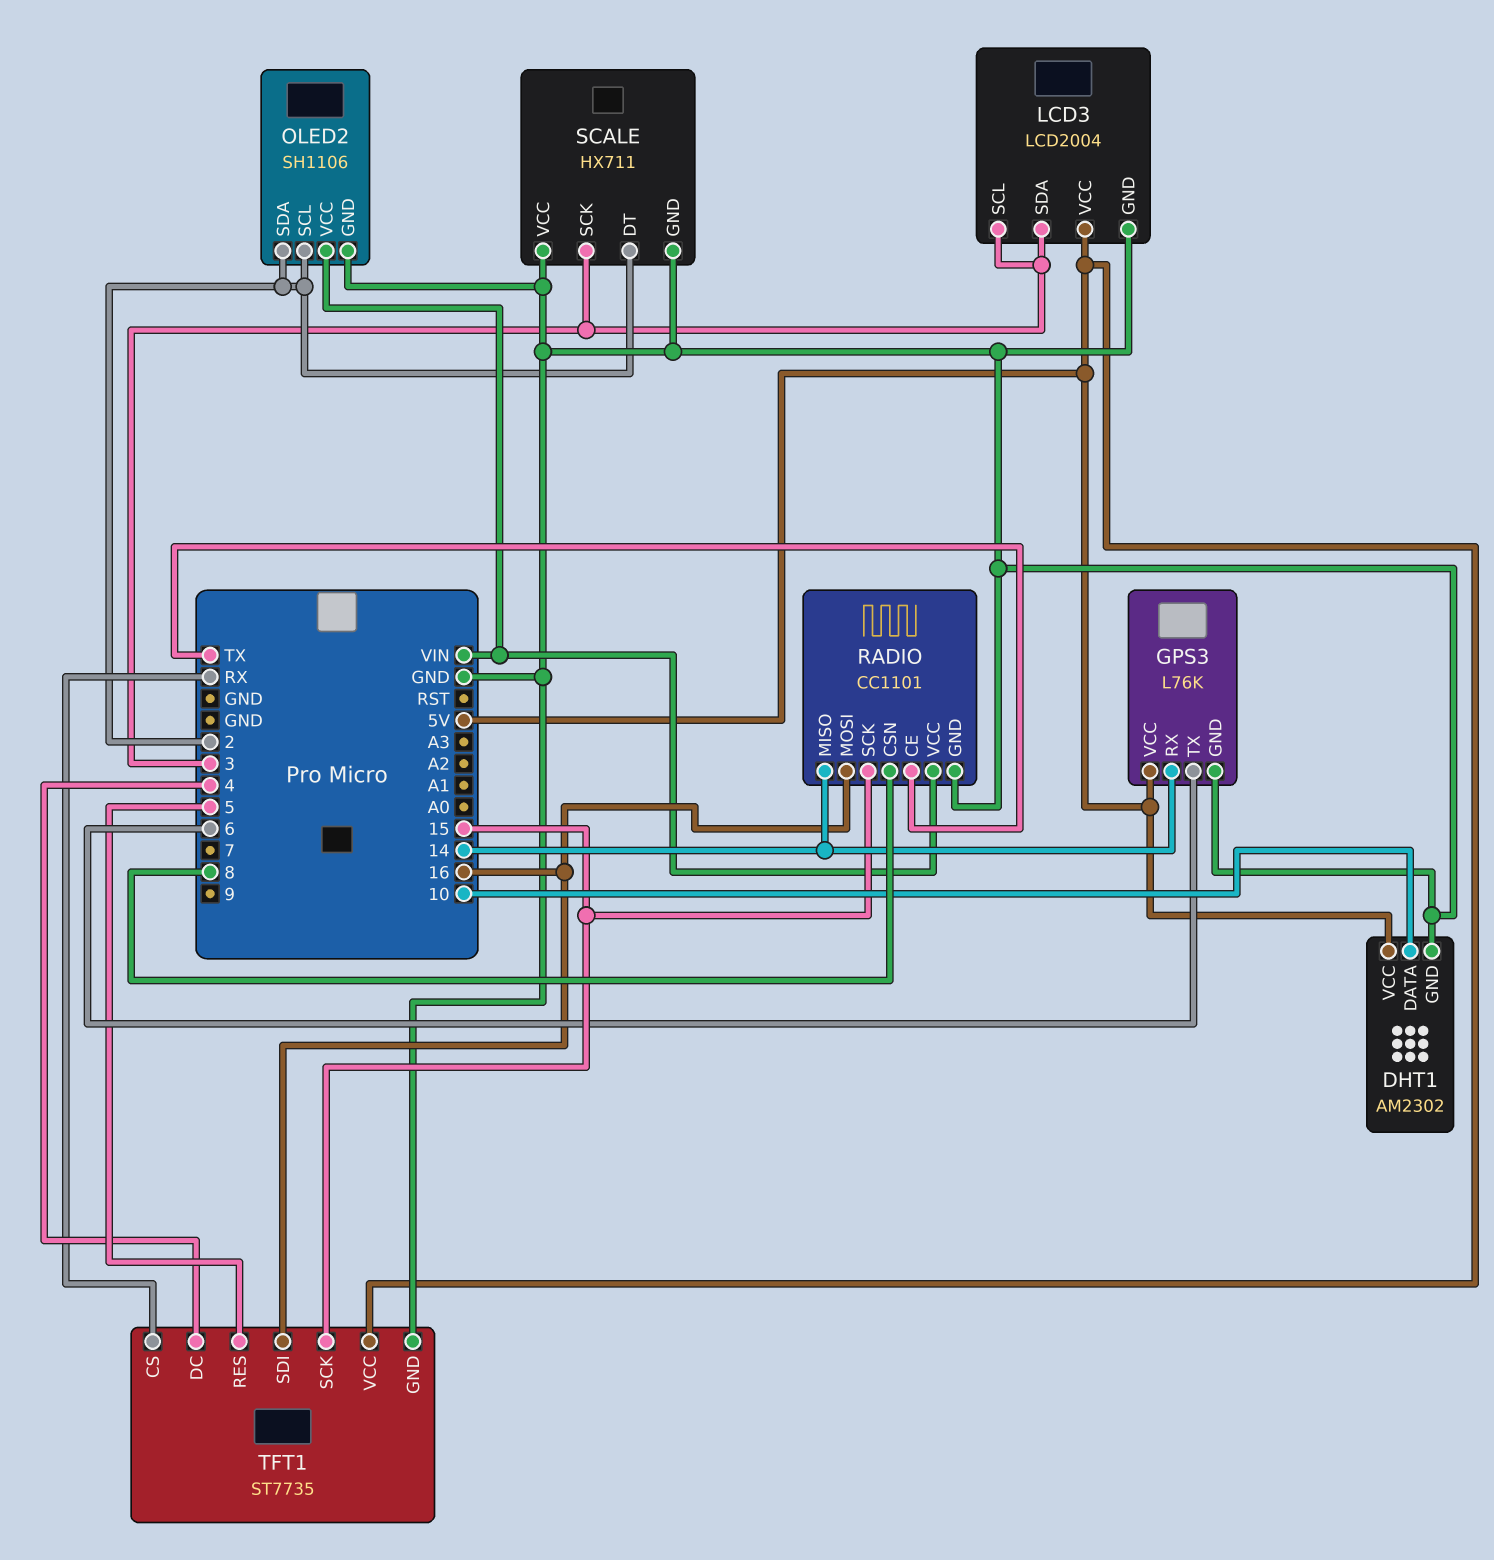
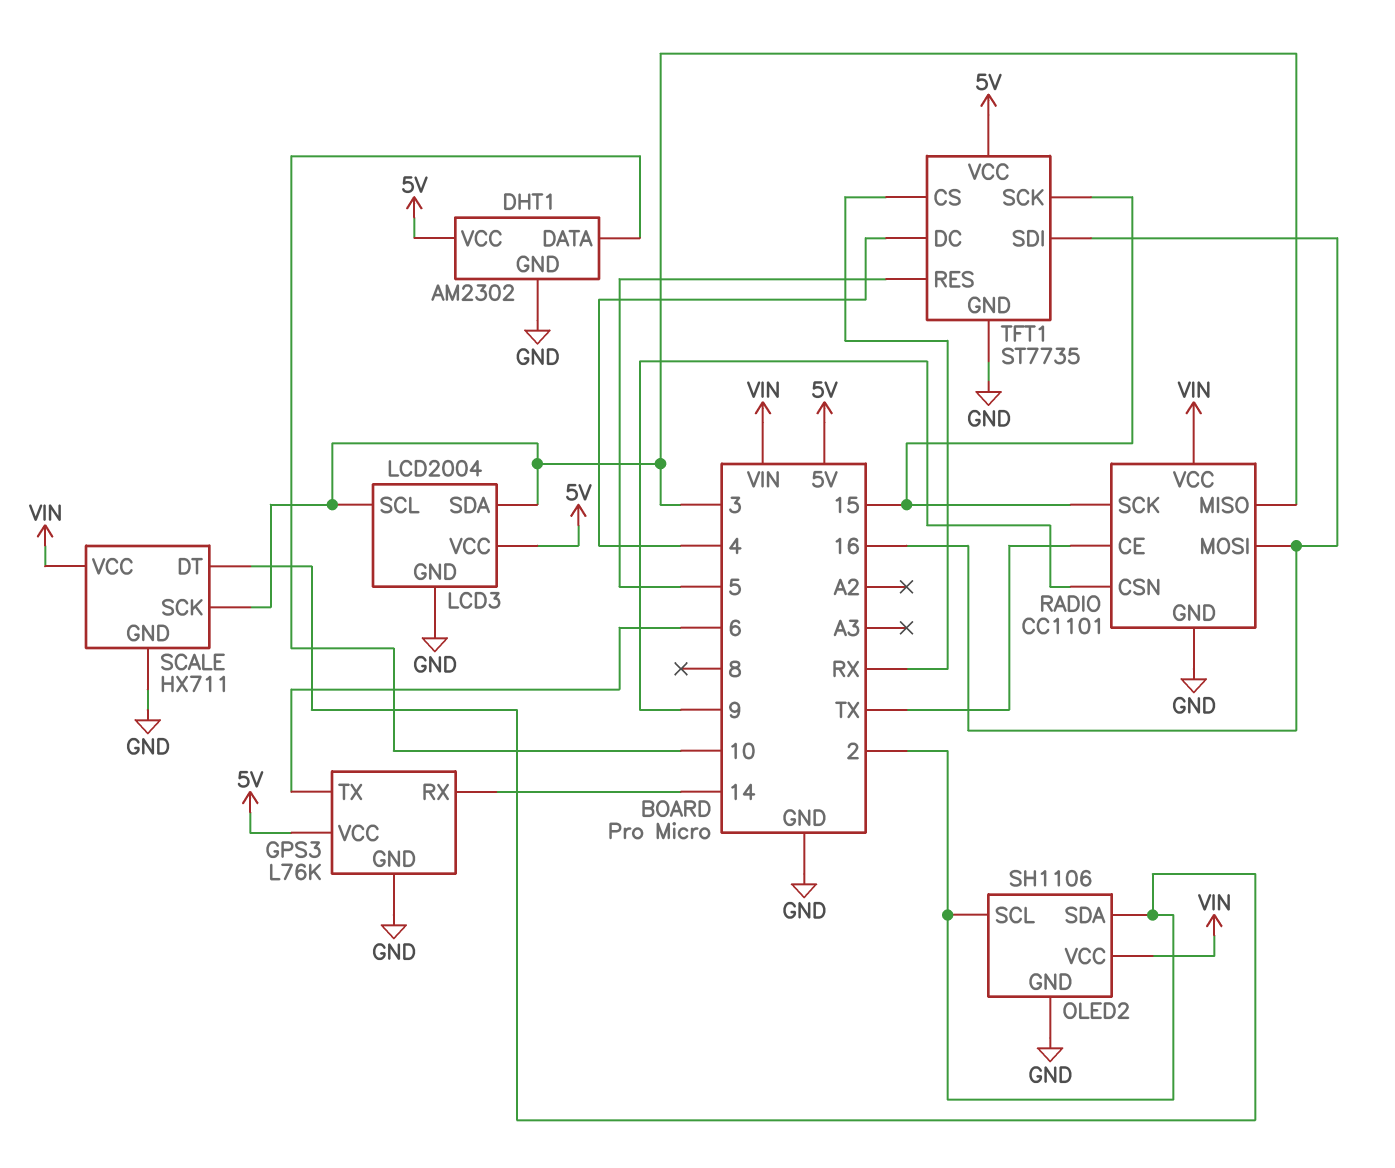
RADIO pin CSN: 8 -> 9
RADIO pin MISO: 14 -> 3
SCALE pin VCC: GND -> VIN

